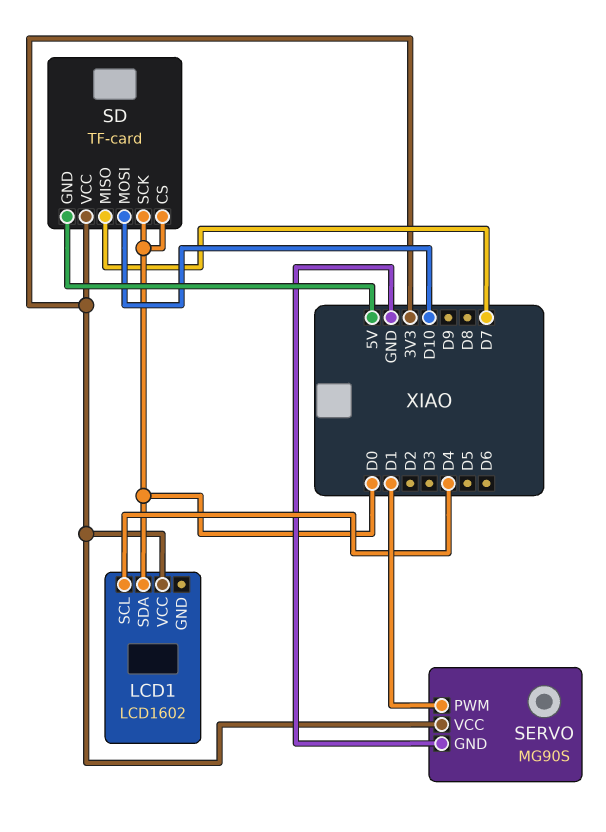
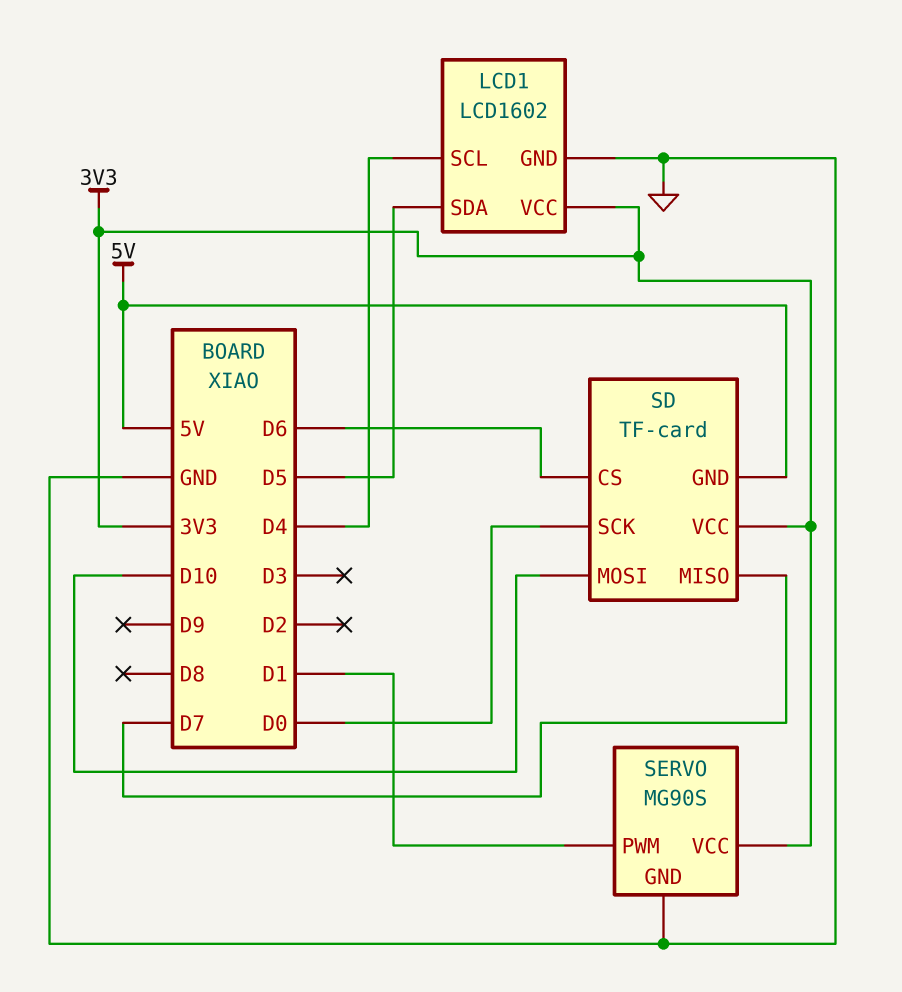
LCD1 pin GND: none -> GND
LCD1 pin SDA: D0 -> D5
SD pin CS: D0 -> D6

